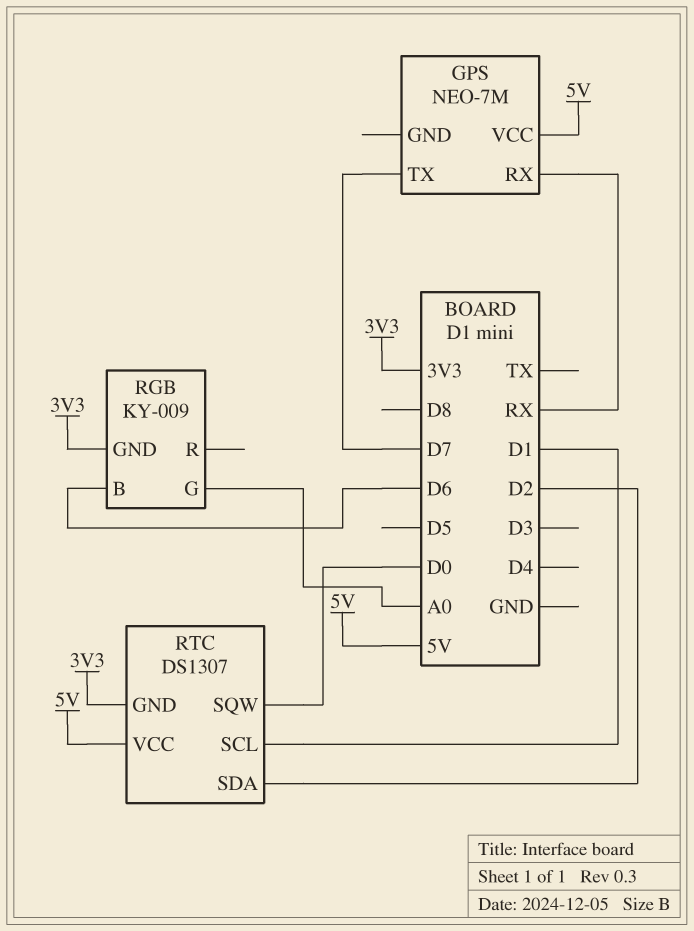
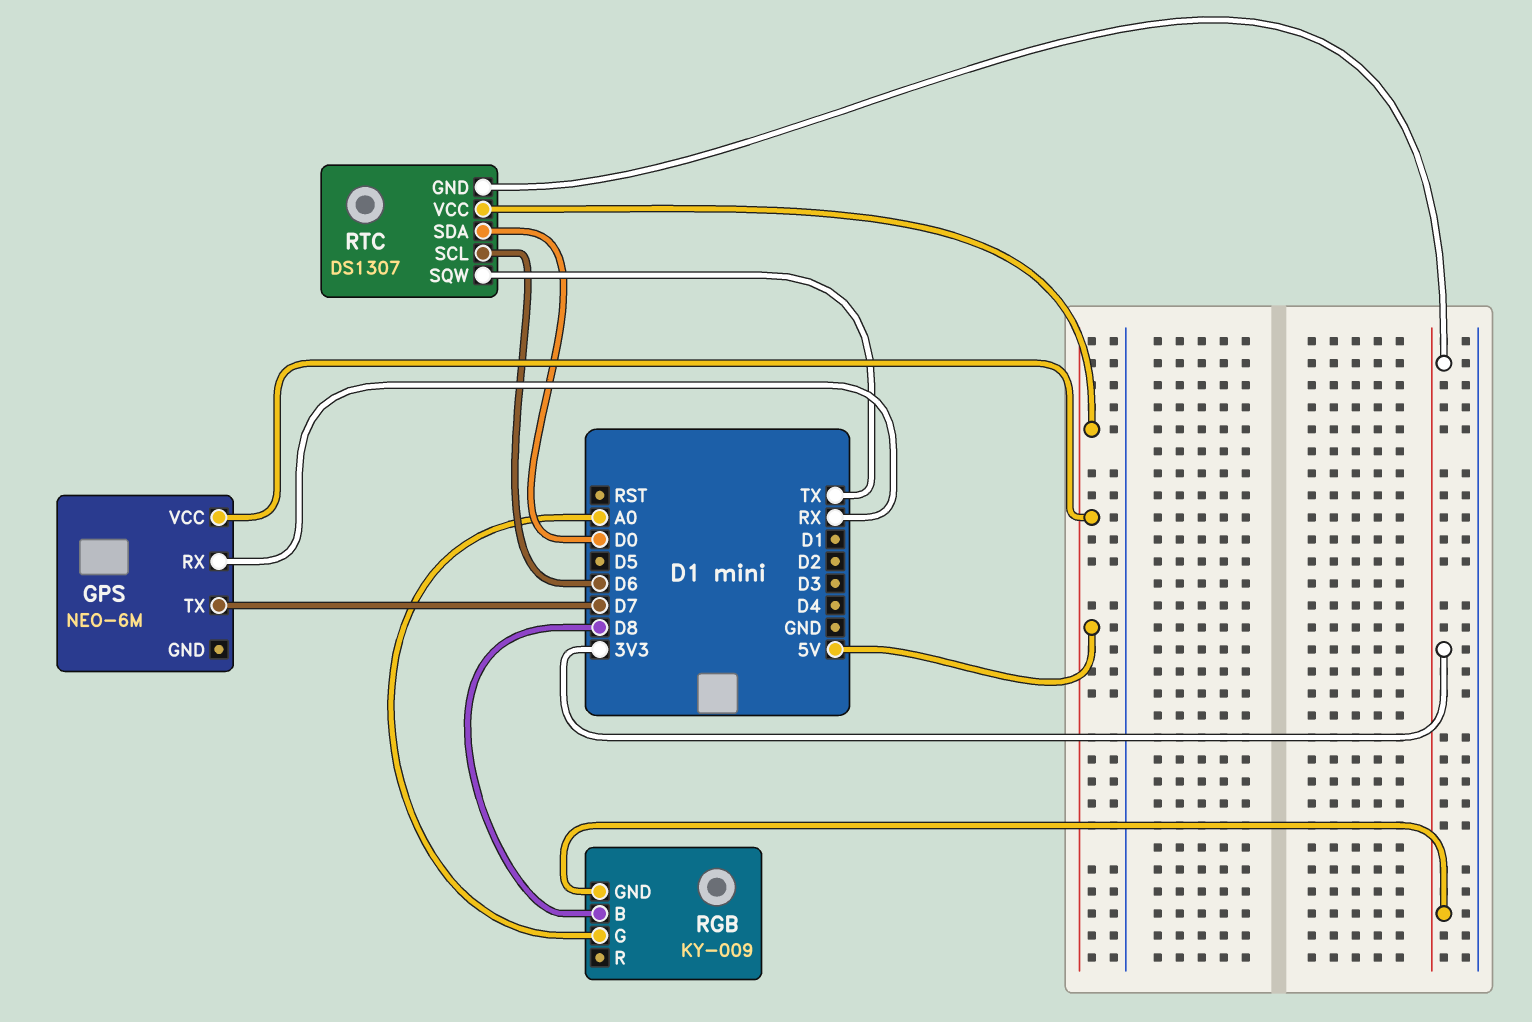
GPS: NEO-7M -> NEO-6M
RGB pin B: D6 -> D8
RTC pin SCL: D1 -> D6
RTC pin SDA: D2 -> D0
RTC pin SQW: D0 -> TX

